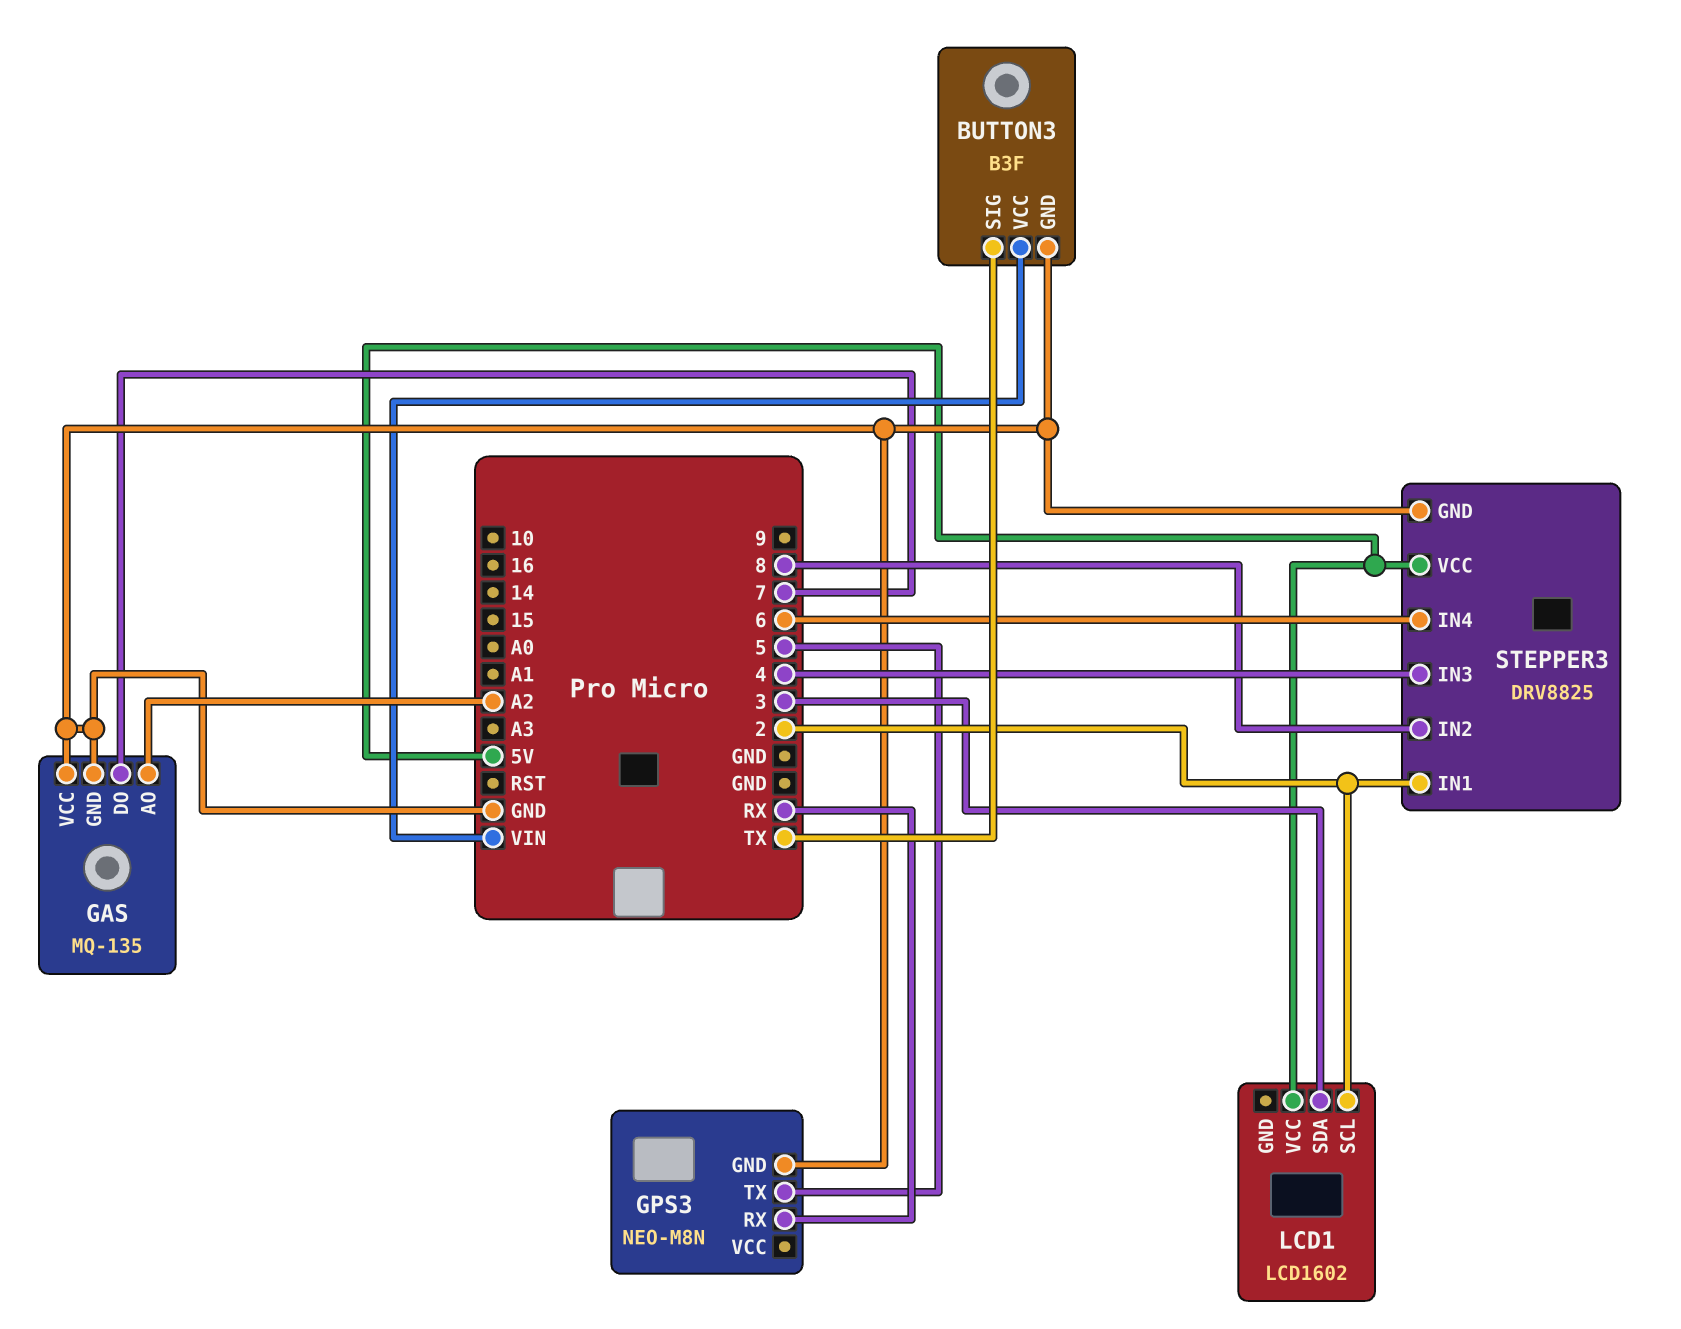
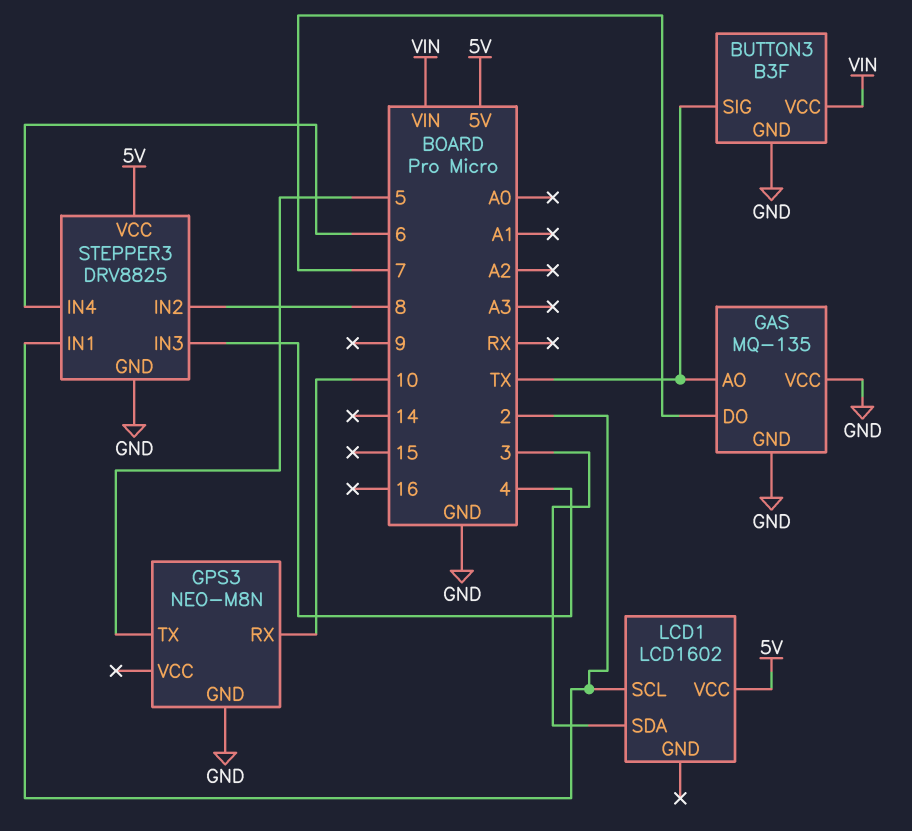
GAS pin AO: A2 -> TX
GPS3 pin RX: RX -> 10

